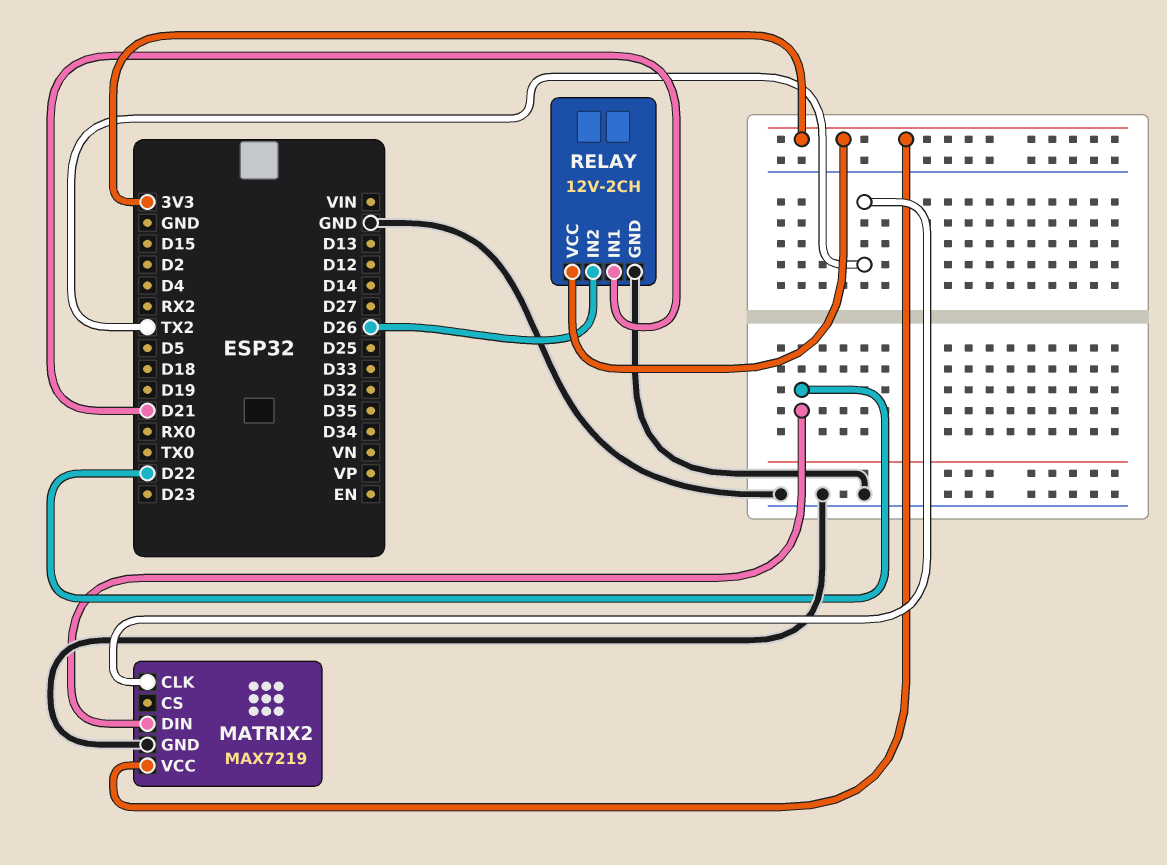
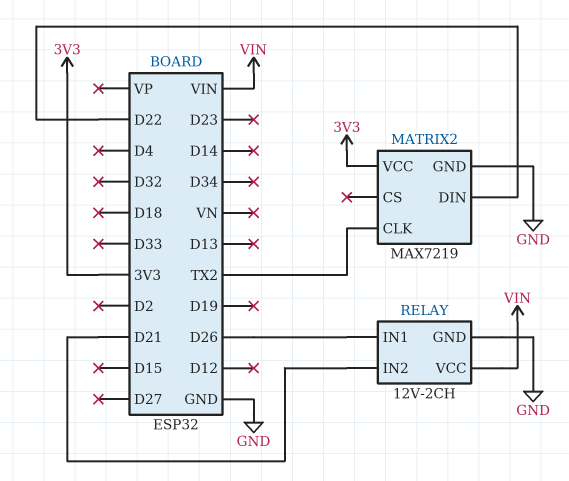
RELAY pin IN1: D21 -> D26
RELAY pin IN2: D26 -> D21
RELAY pin VCC: 3V3 -> VIN

